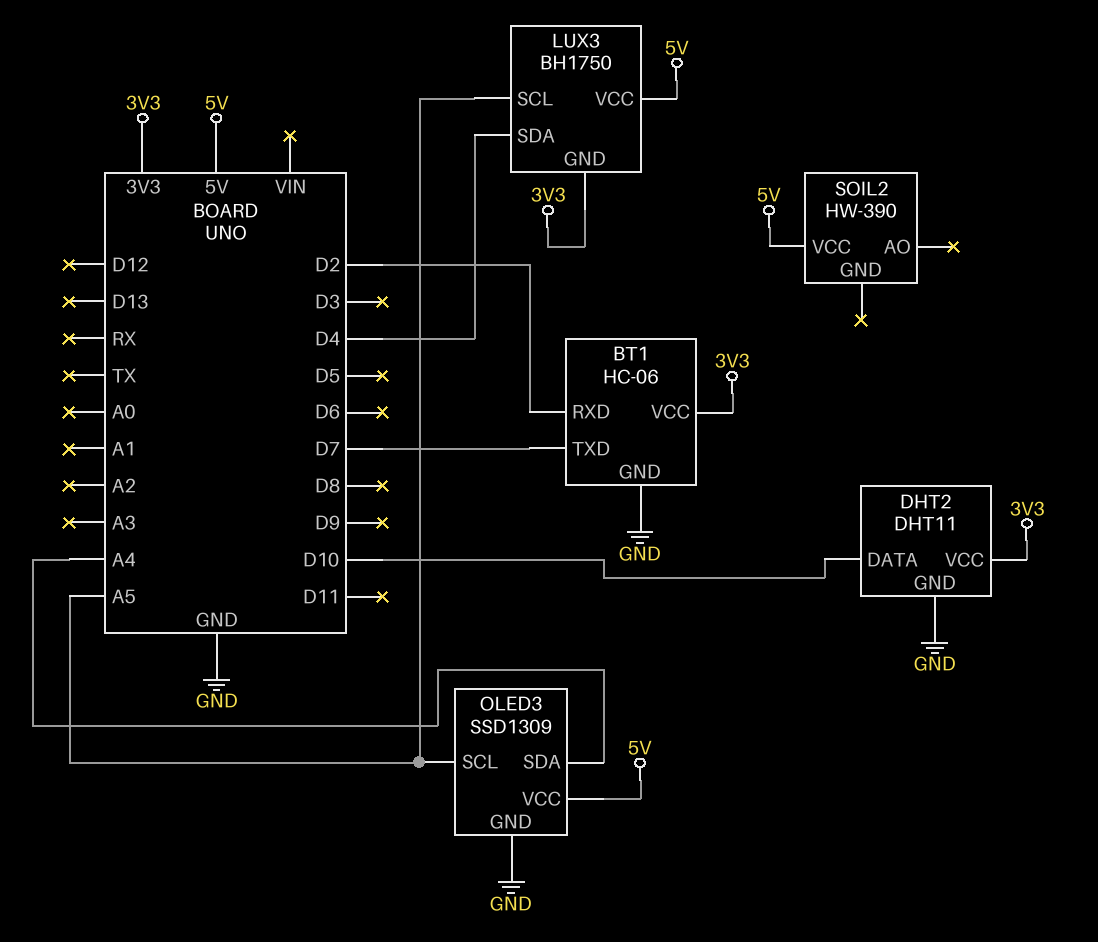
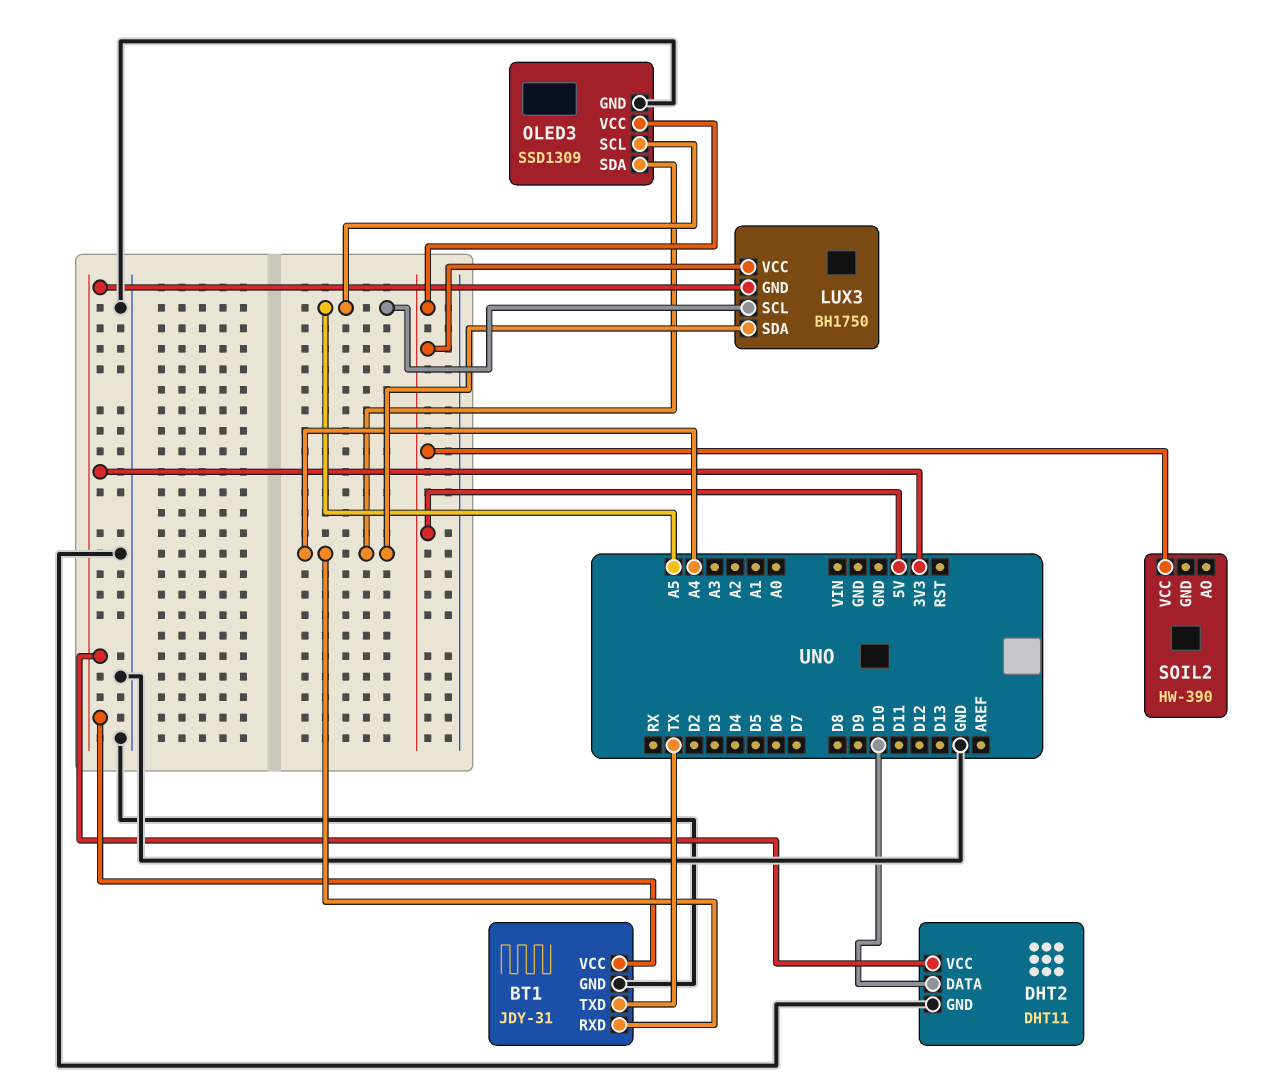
BT1: HC-06 -> JDY-31
BT1 pin RXD: D2 -> A4
BT1 pin TXD: D7 -> TX
LUX3 pin SDA: D4 -> A4

